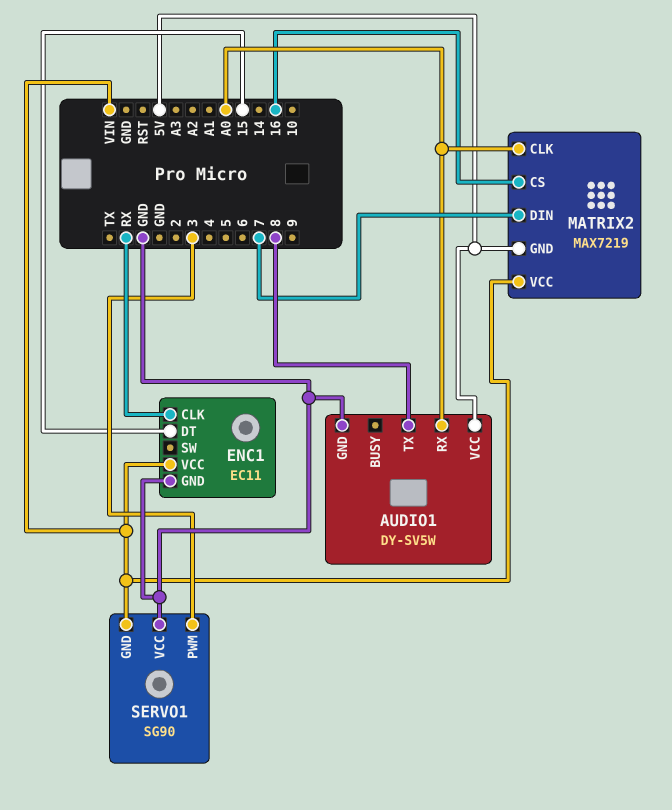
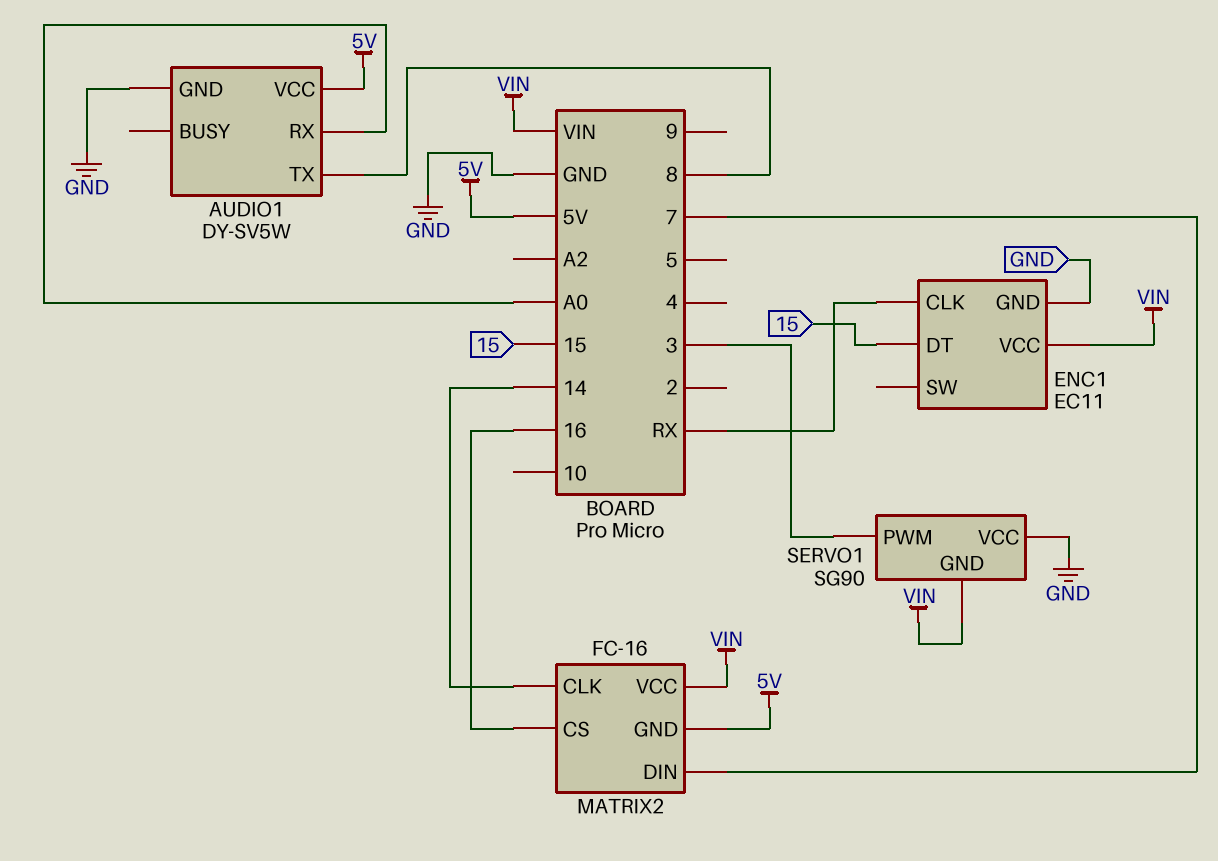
MATRIX2: MAX7219 -> FC-16
MATRIX2 pin CLK: A0 -> 14

